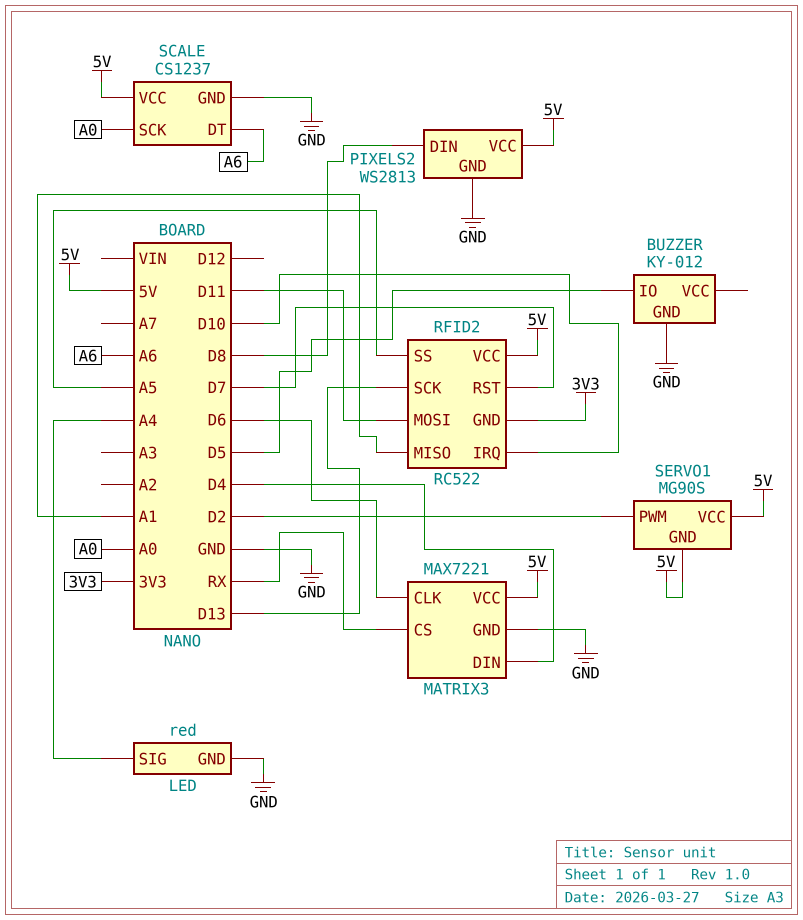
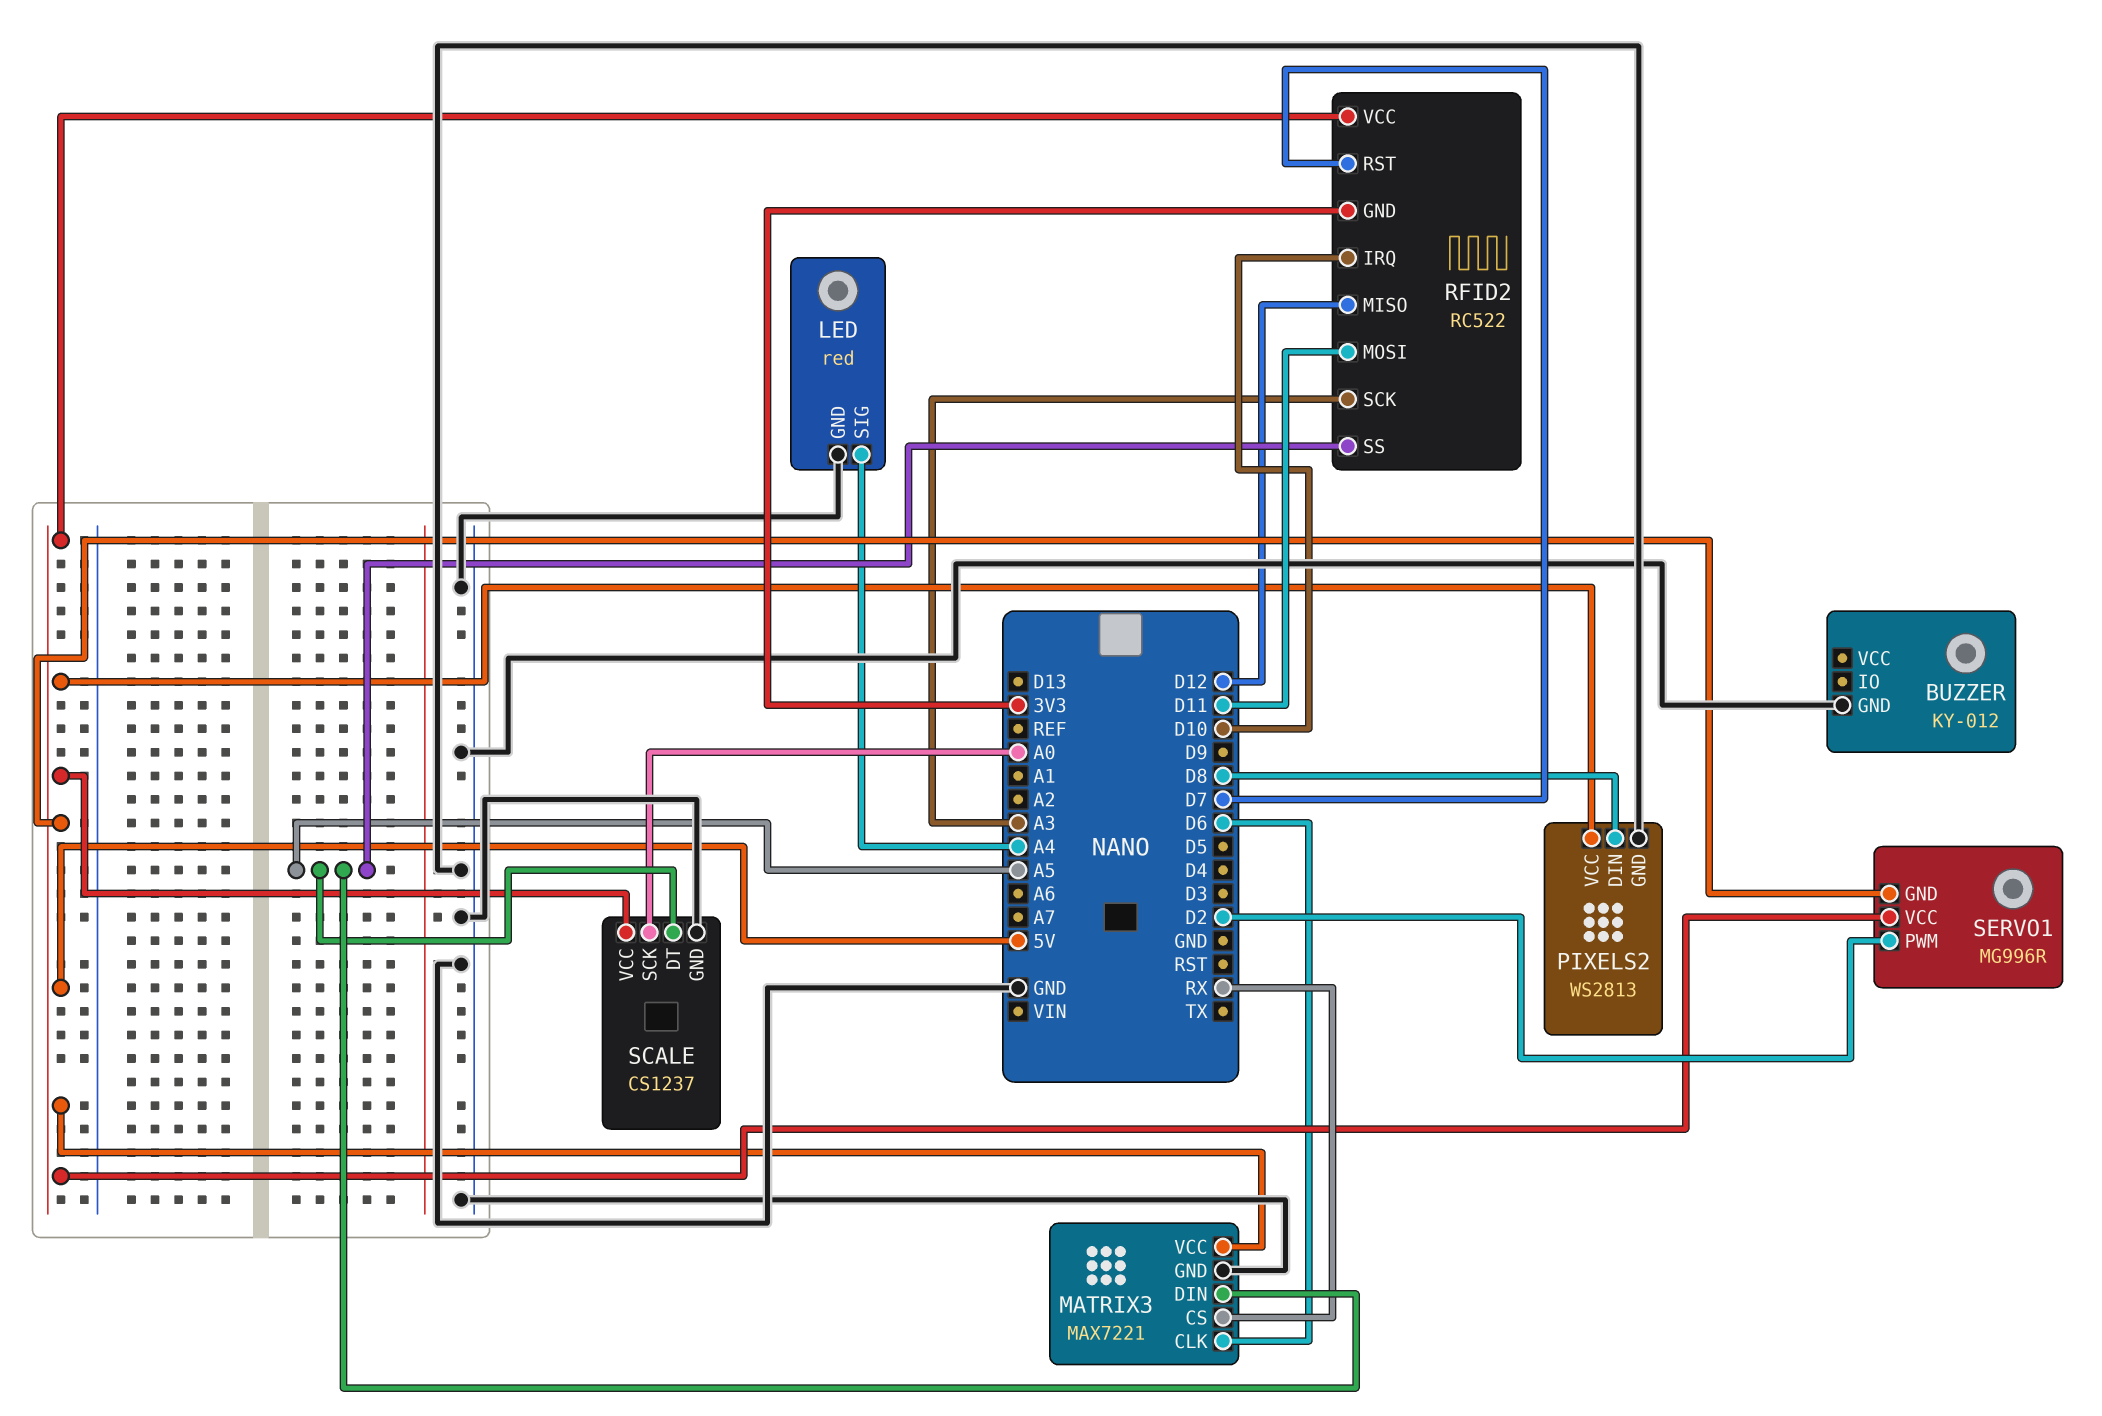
BUZZER pin IO: D5 -> none
MATRIX3 pin DIN: D4 -> A5
RFID2 pin MISO: A1 -> D12
RFID2 pin SCK: D13 -> A3
SCALE pin DT: A6 -> A5
SERVO1: MG90S -> MG996R

